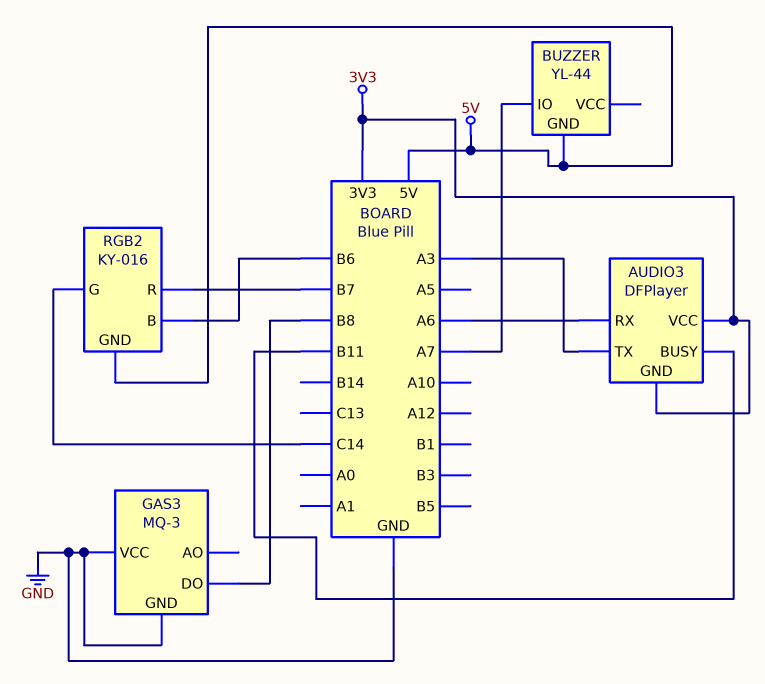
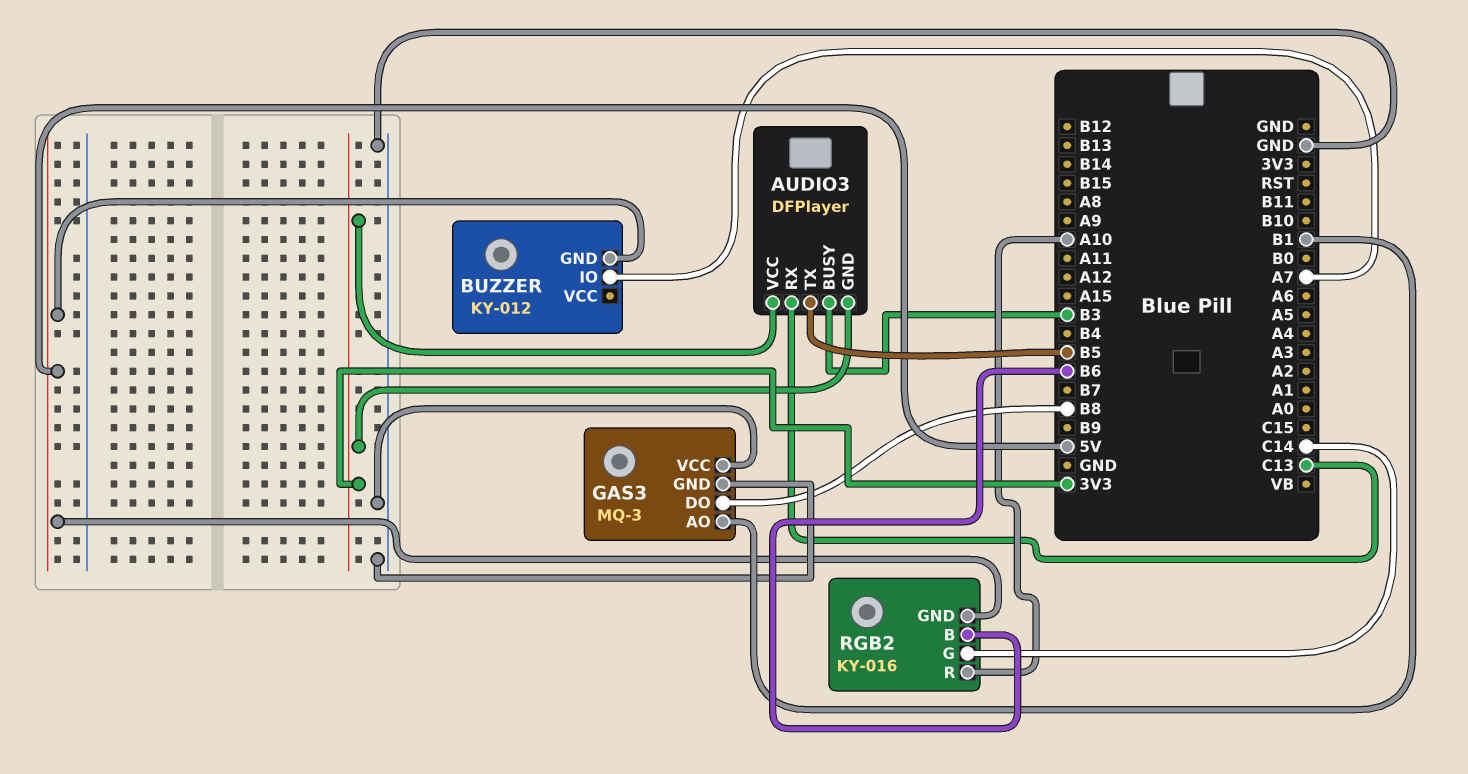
AUDIO3 pin BUSY: B11 -> B3
AUDIO3 pin RX: A6 -> C13
AUDIO3 pin TX: A3 -> B5
BUZZER: YL-44 -> KY-012
GAS3 pin AO: none -> B1
RGB2 pin R: B7 -> A10

